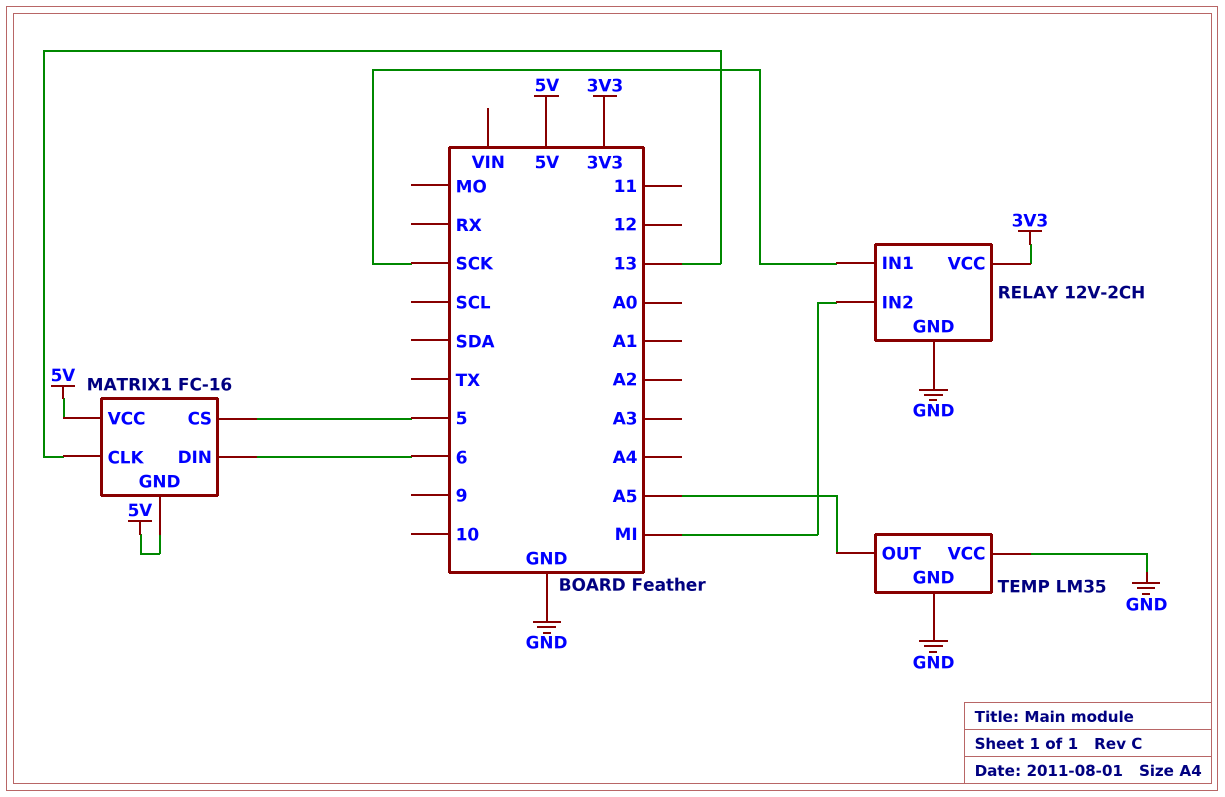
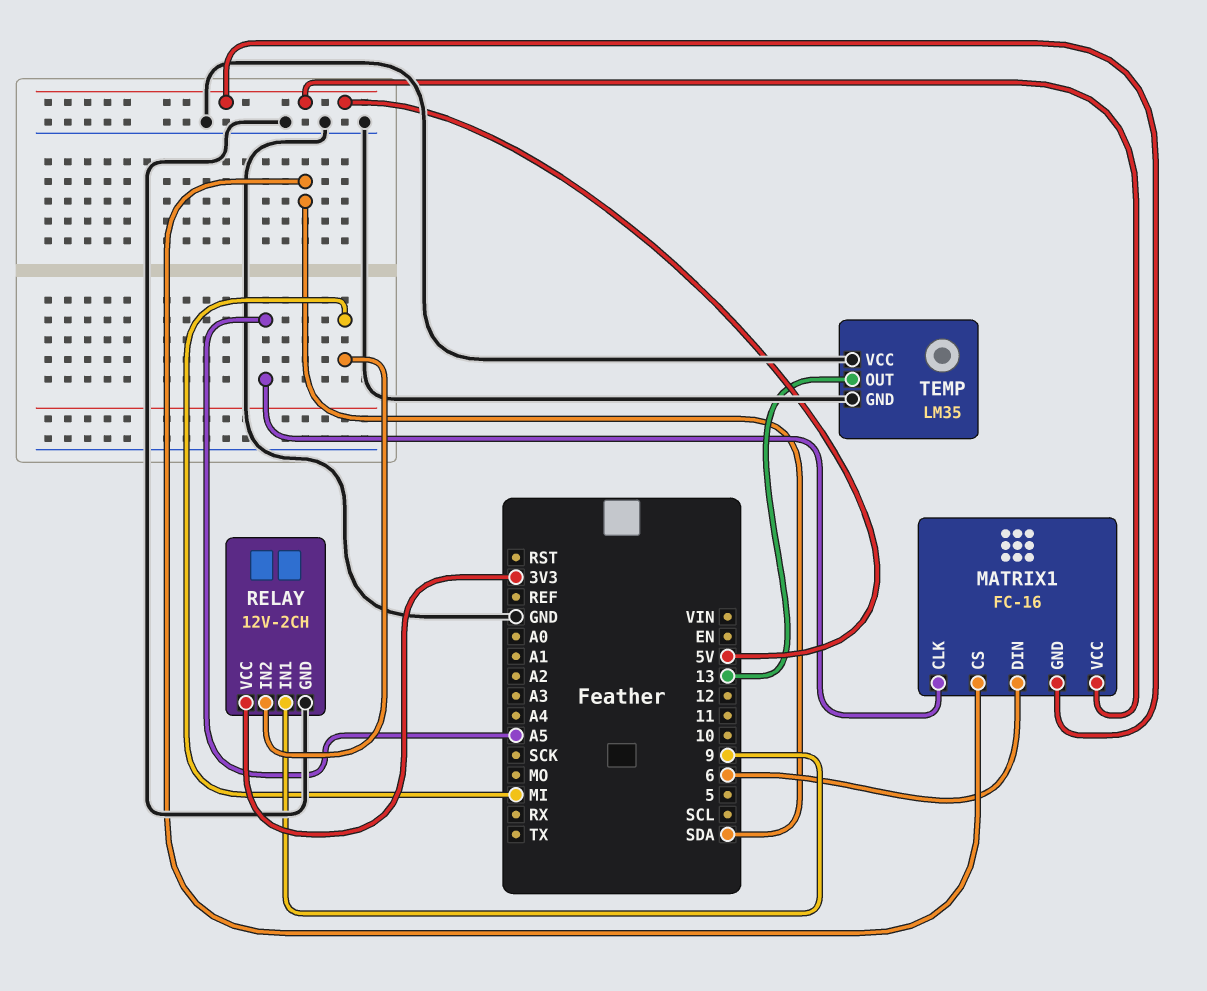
MATRIX1 pin CLK: 13 -> A5
MATRIX1 pin CS: 5 -> SDA
RELAY pin IN1: SCK -> 9
TEMP pin OUT: A5 -> 13

